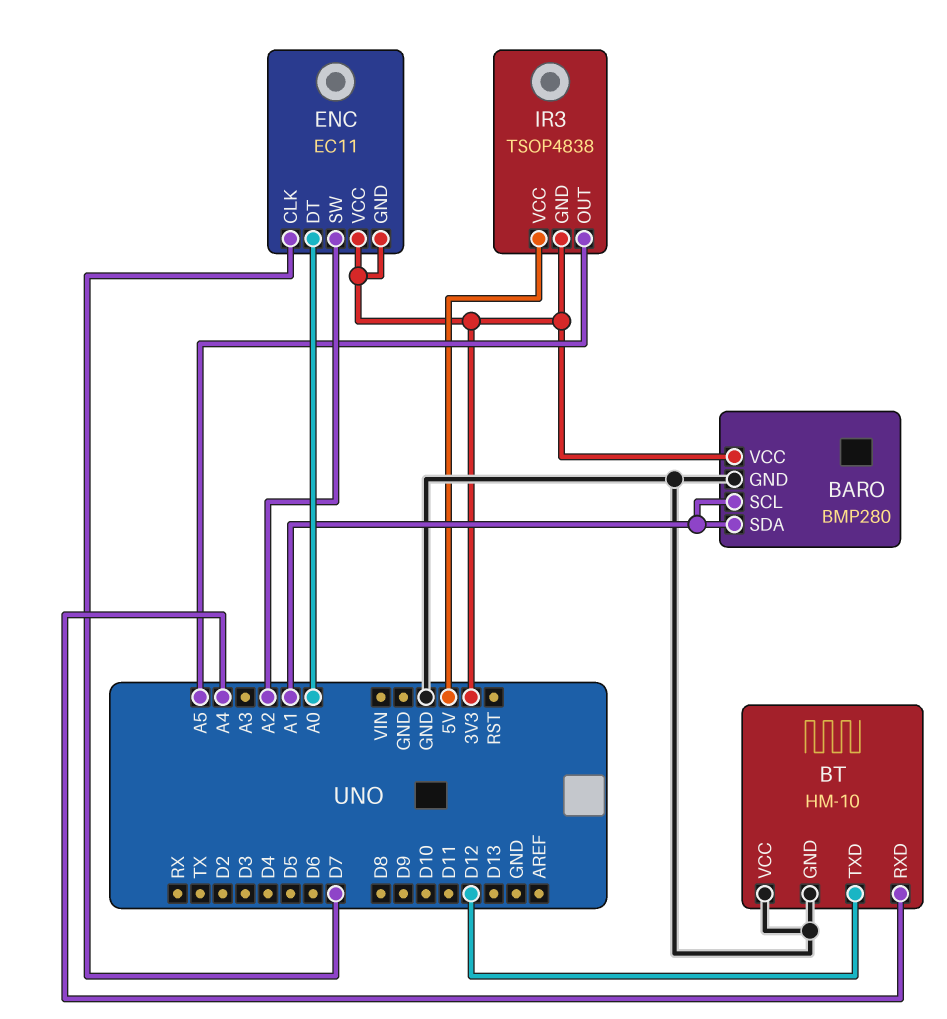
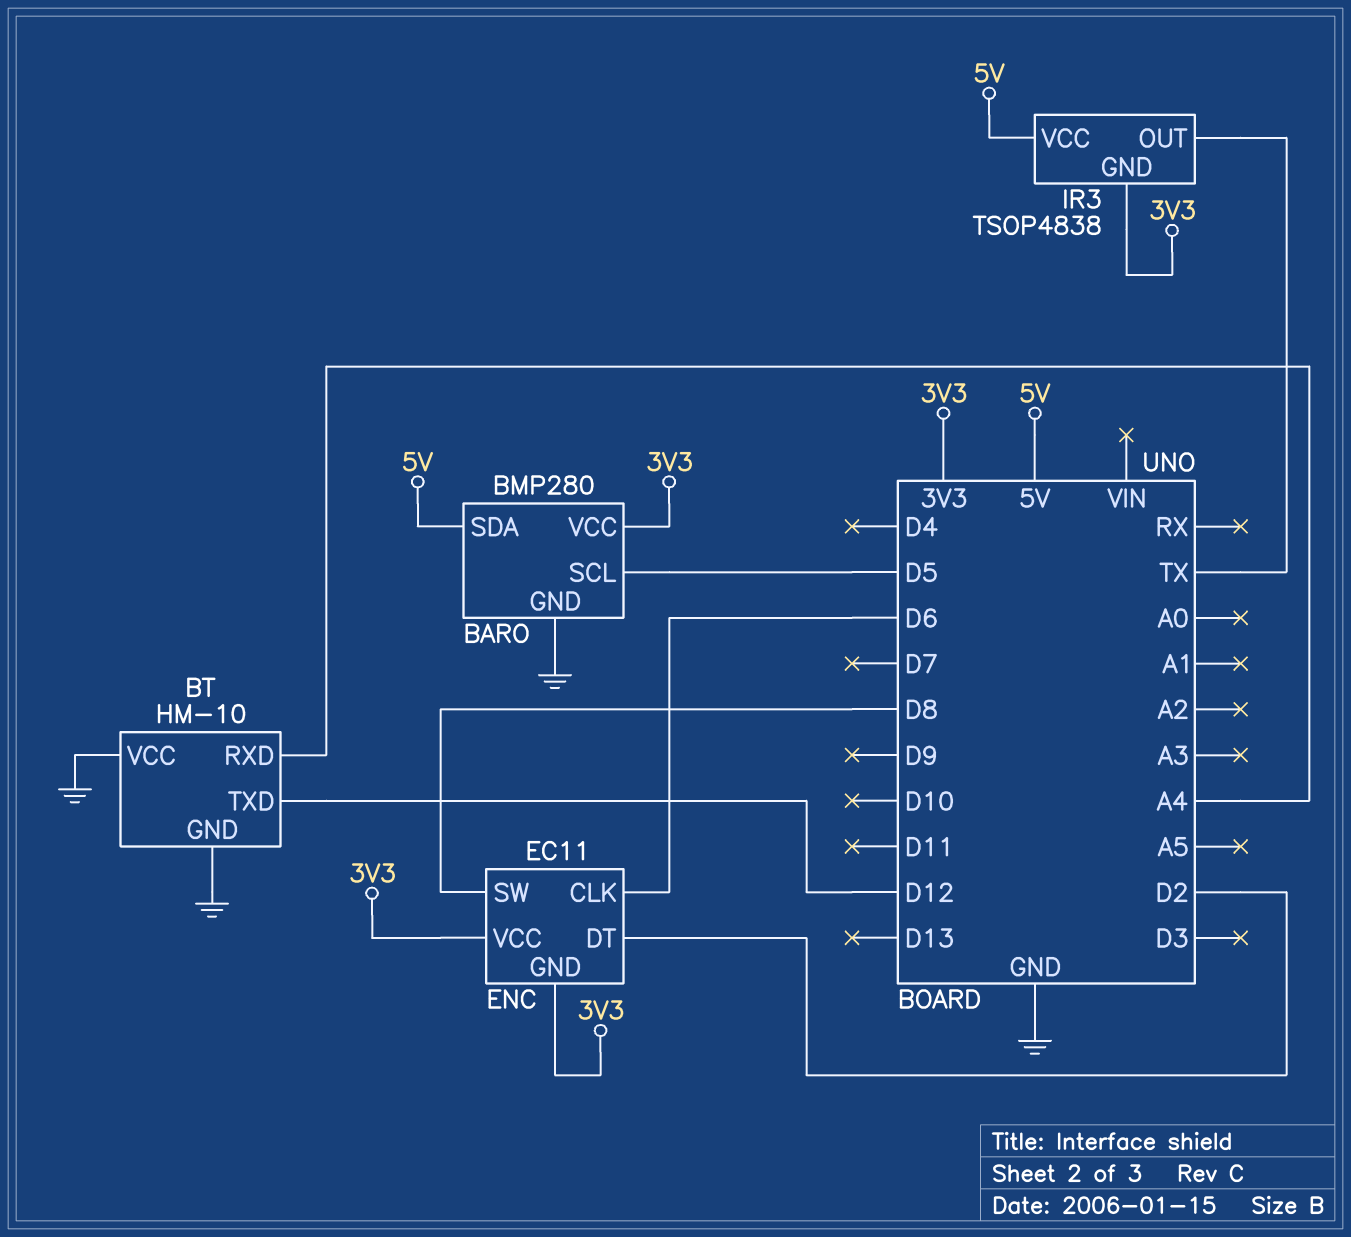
BARO pin SCL: A1 -> D5
BARO pin SDA: A1 -> 5V
ENC pin CLK: D7 -> D6
ENC pin DT: A0 -> D2
ENC pin SW: A2 -> D8
IR3 pin OUT: A5 -> TX

